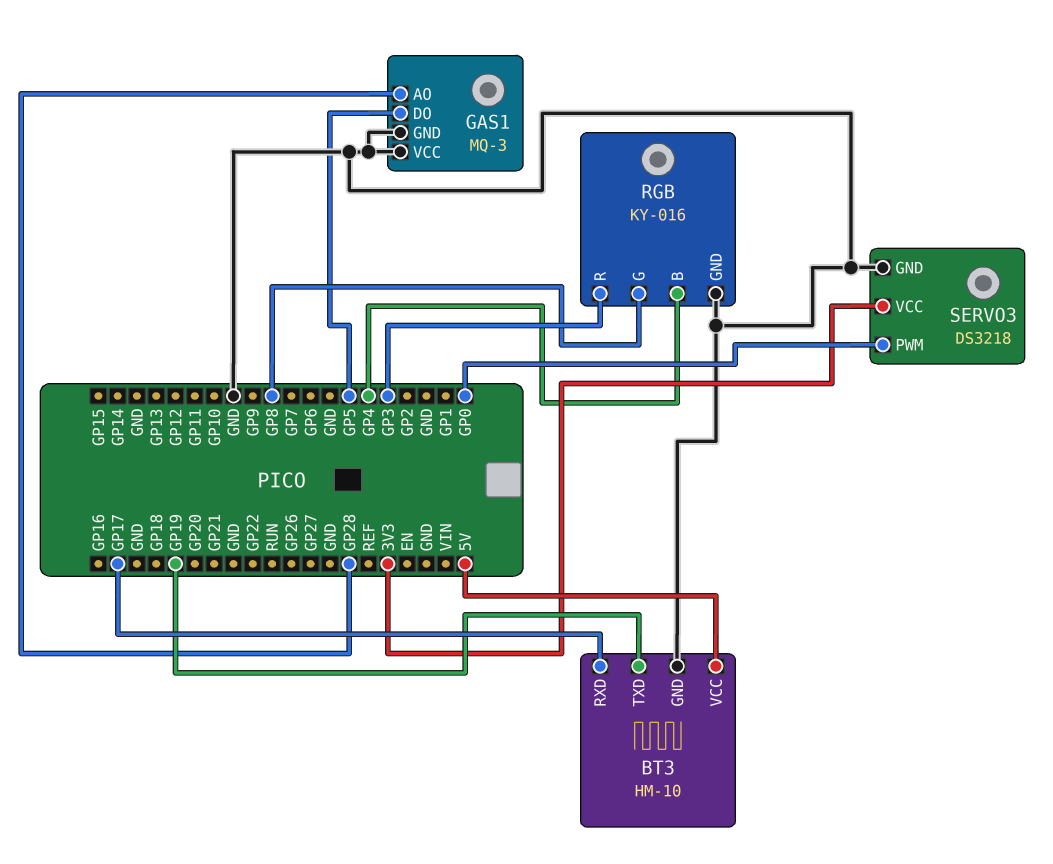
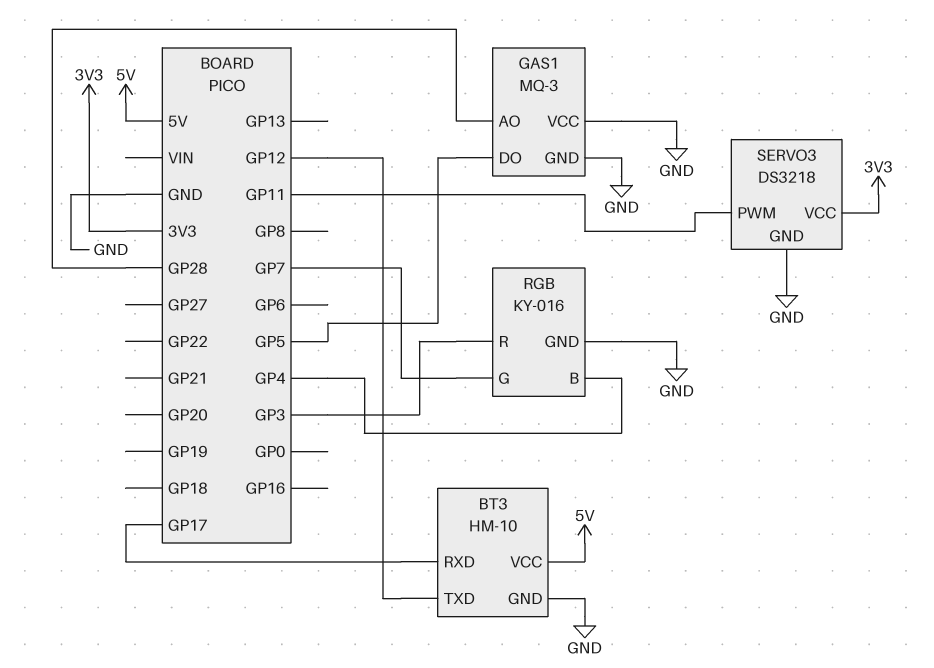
BT3 pin TXD: GP19 -> GP12
RGB pin G: GP8 -> GP7
SERVO3 pin PWM: GP0 -> GP11

